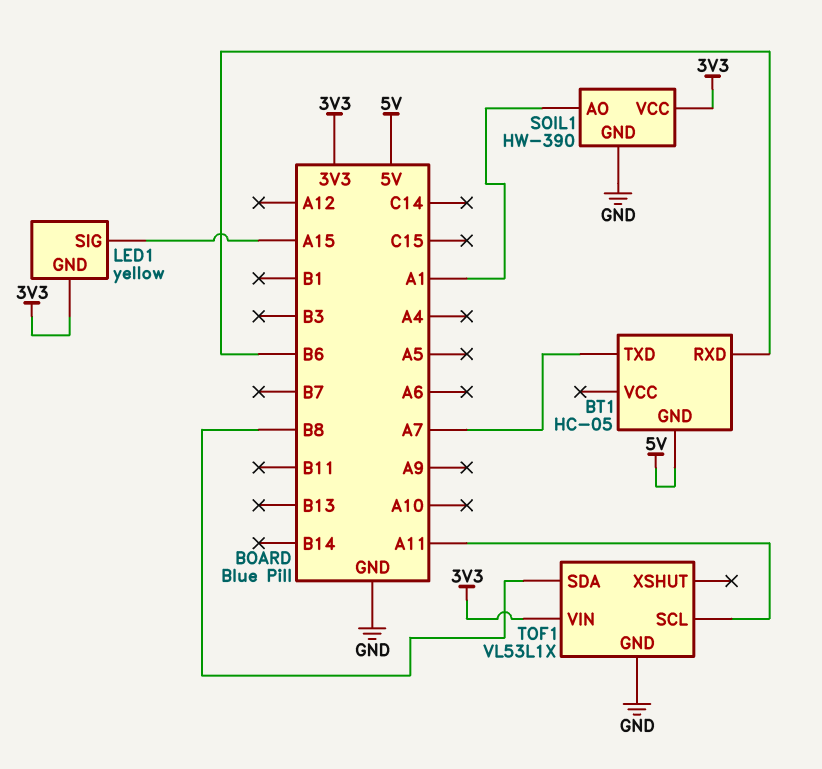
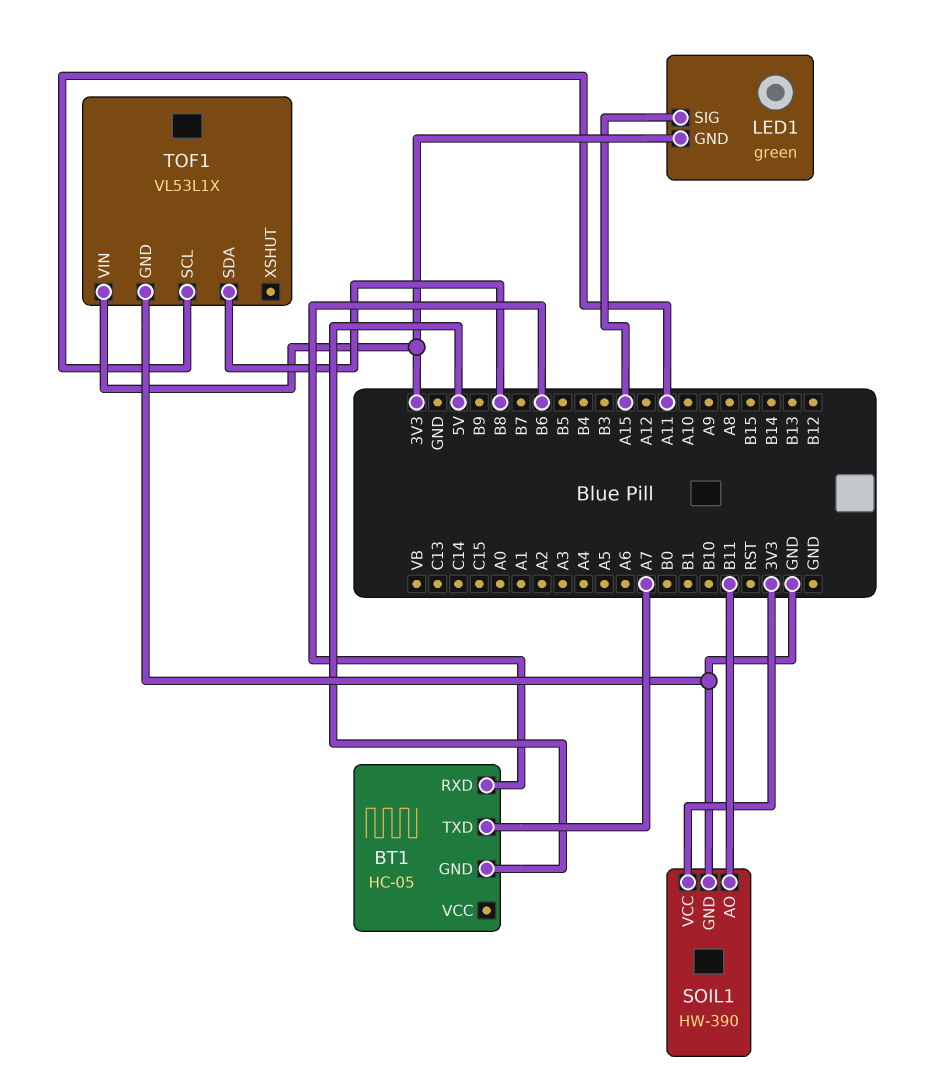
LED1: yellow -> green
SOIL1 pin AO: A1 -> B11

